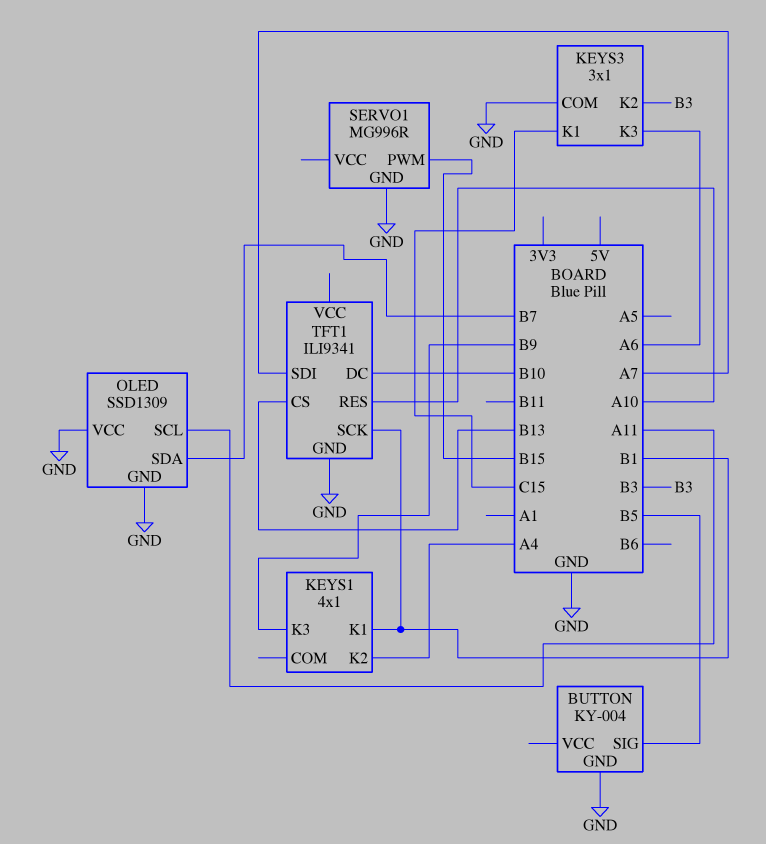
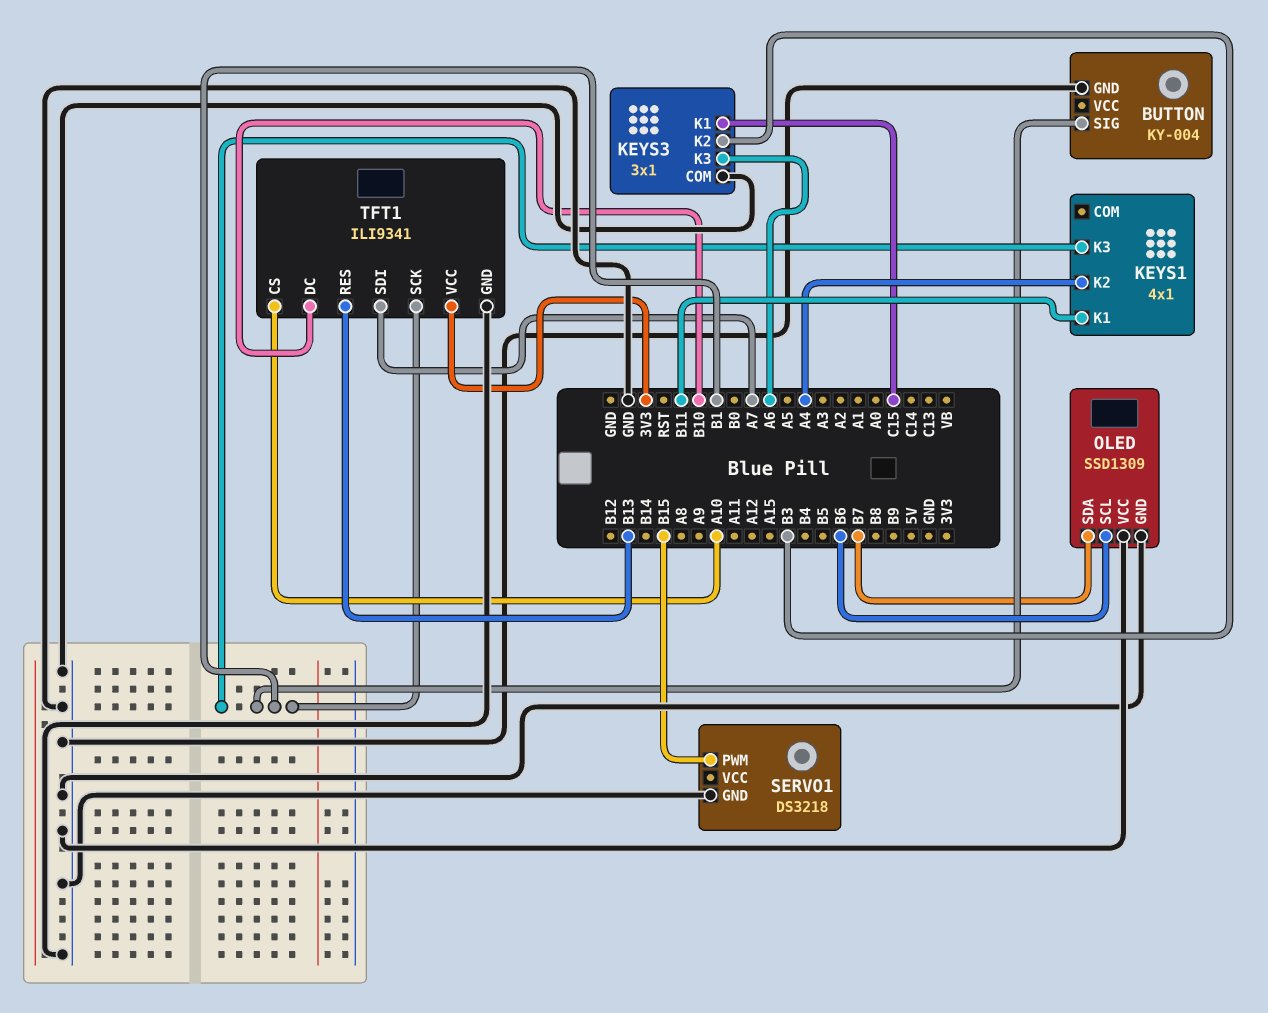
BUTTON pin SIG: B5 -> B1
KEYS1 pin K1: B1 -> B11
KEYS1 pin K3: B9 -> B1
OLED pin SCL: A11 -> B6
SERVO1: MG996R -> DS3218
TFT1 pin CS: B13 -> A10
TFT1 pin RES: A10 -> B13
TFT1 pin VCC: none -> 3V3

